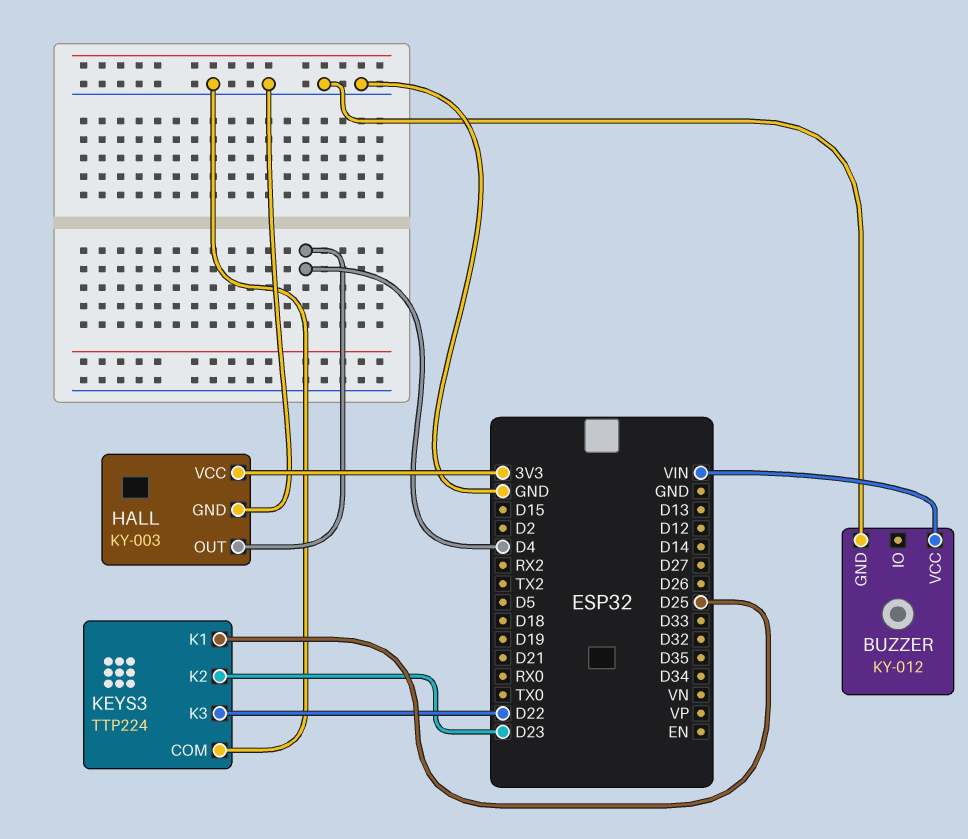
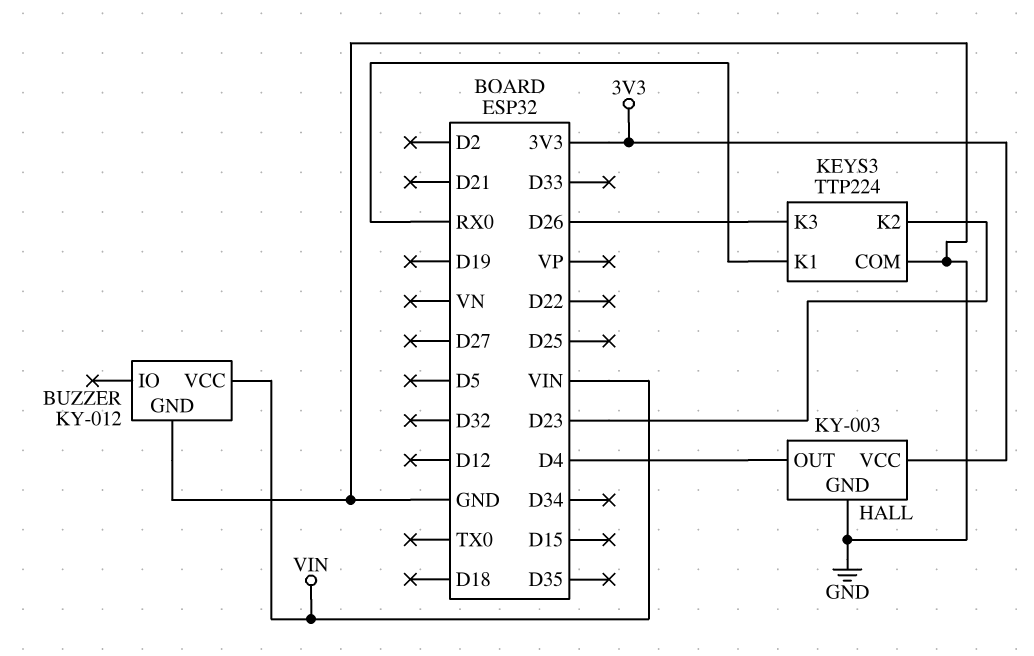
KEYS3 pin K1: D25 -> RX0
KEYS3 pin K3: D22 -> D26

